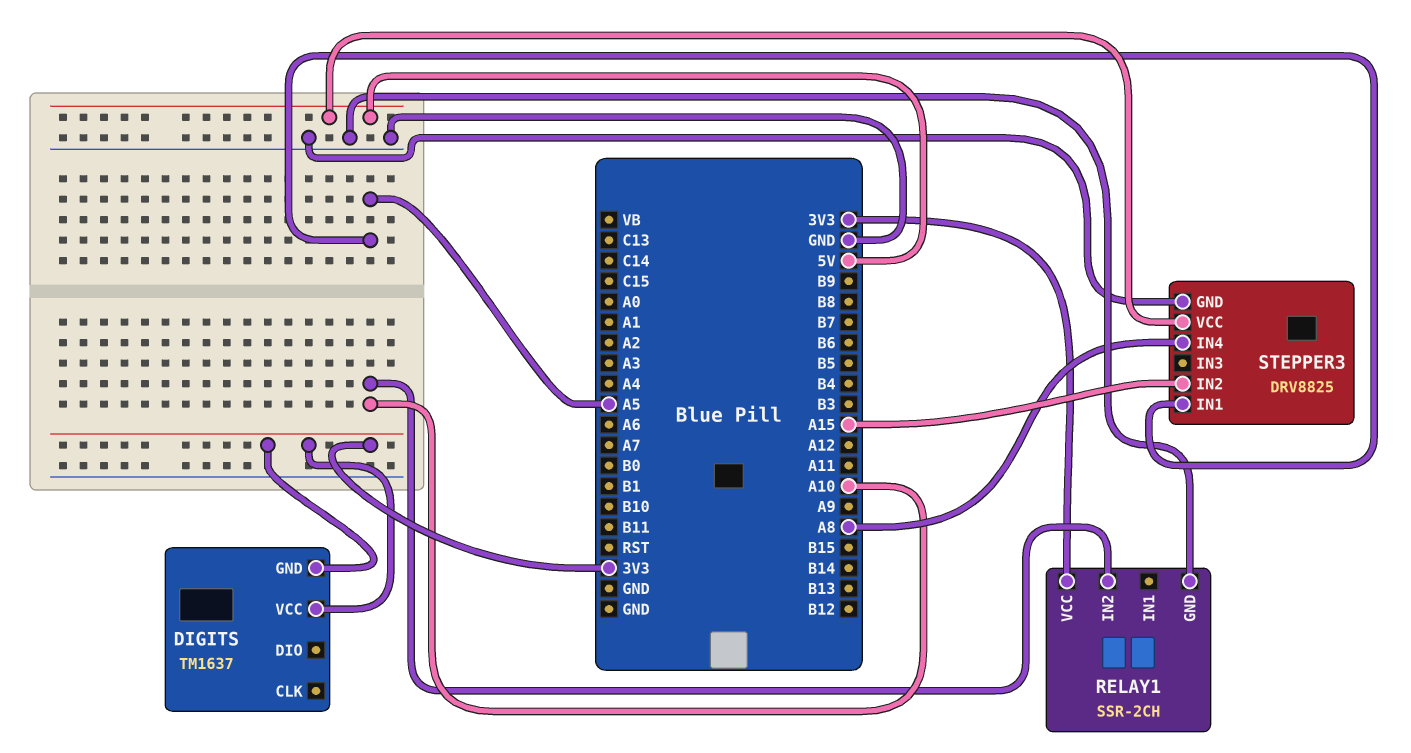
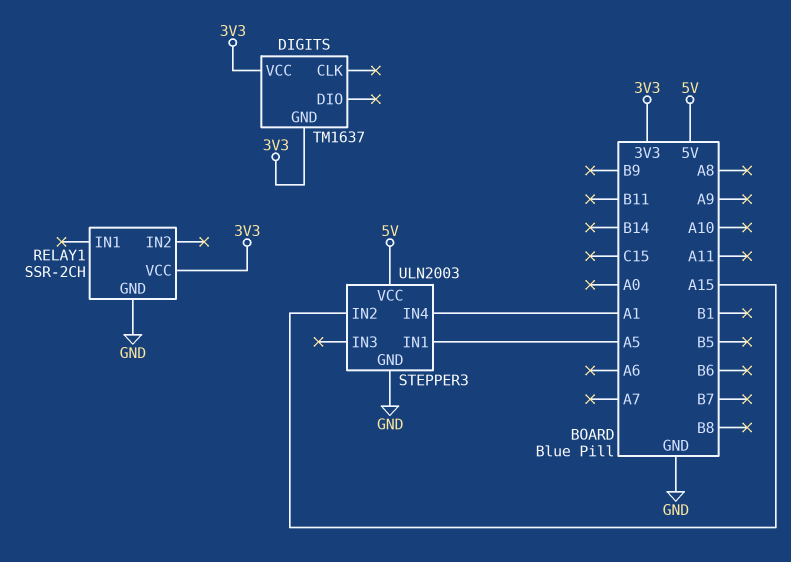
RELAY1 pin IN2: A10 -> none
STEPPER3: DRV8825 -> ULN2003
STEPPER3 pin IN4: A8 -> A1

